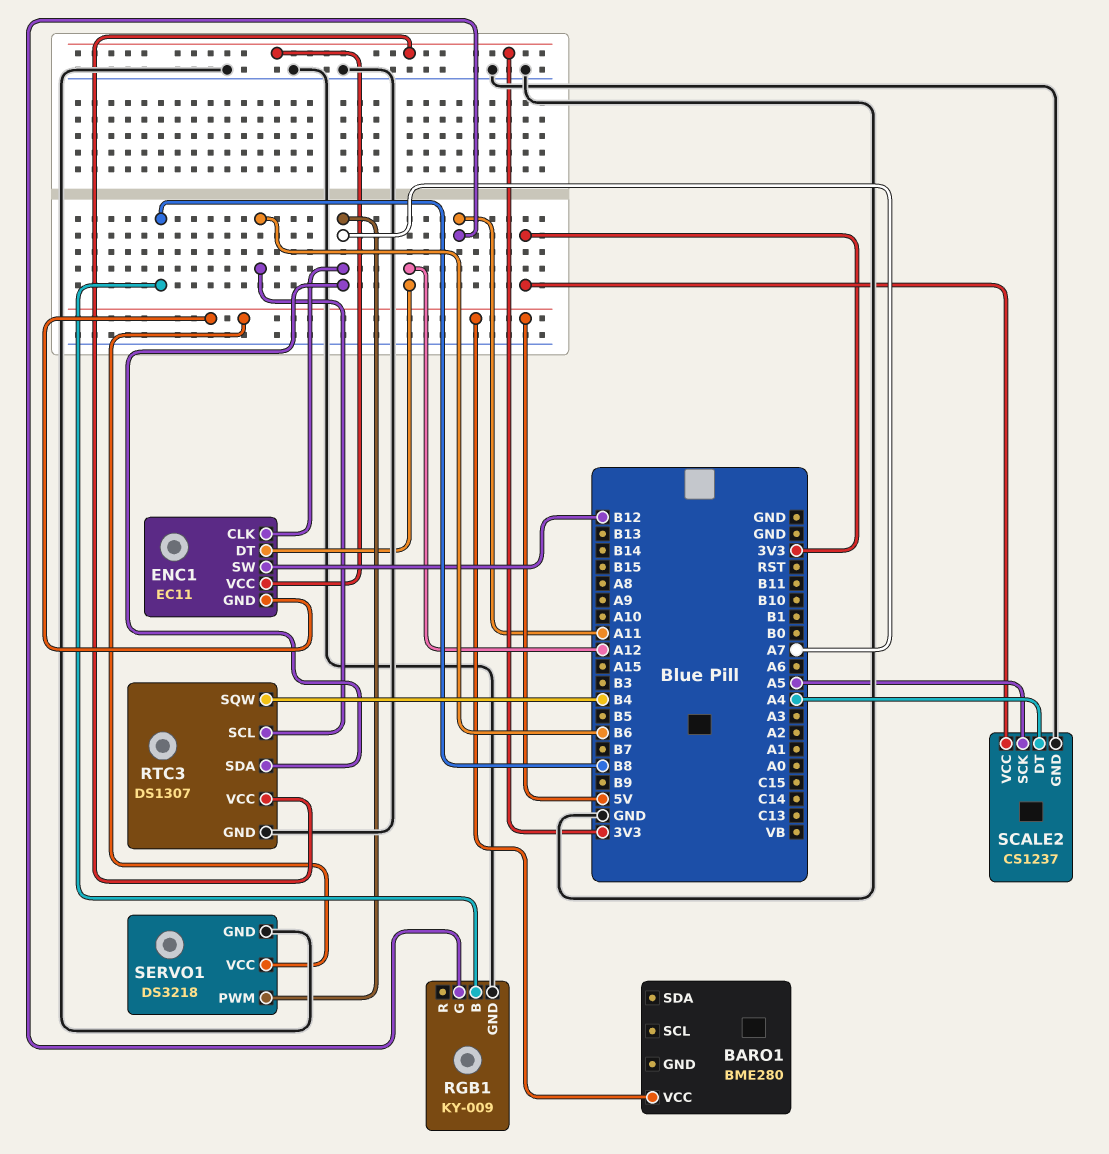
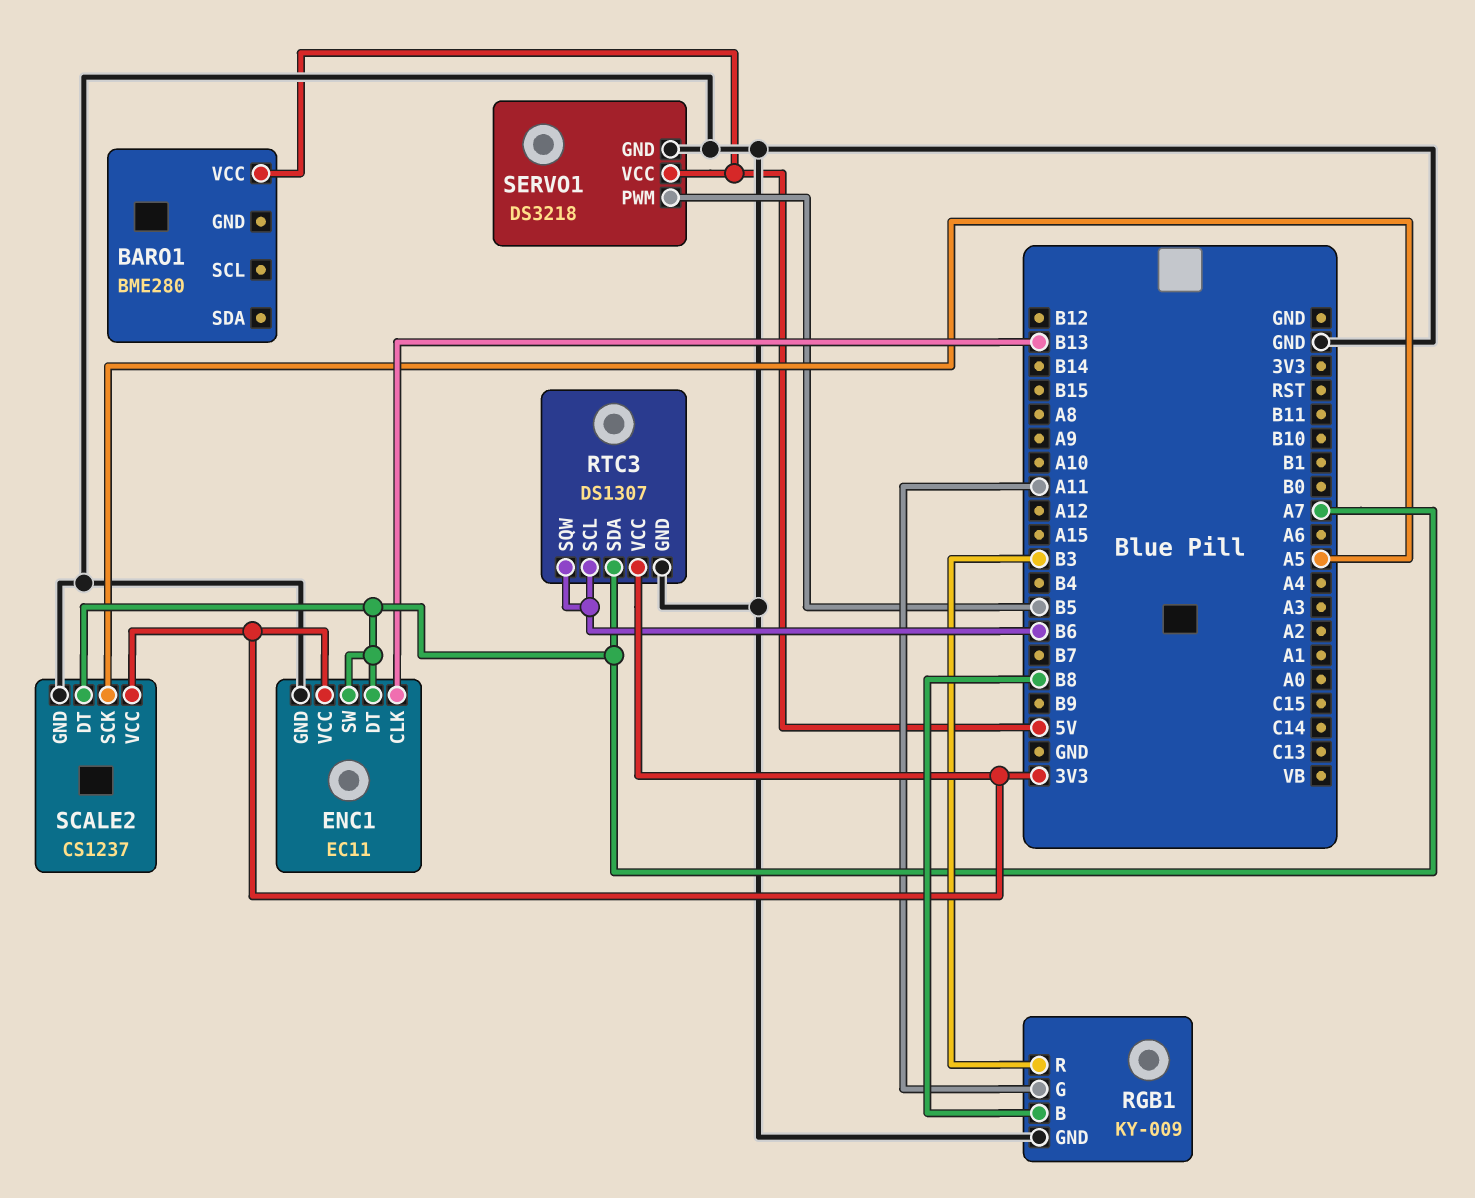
ENC1 pin CLK: A7 -> B13
ENC1 pin DT: A12 -> A7
ENC1 pin GND: 5V -> GND
ENC1 pin SW: B12 -> A7
RGB1 pin R: none -> B3
RTC3 pin SQW: B4 -> B6
SCALE2 pin DT: A4 -> A7
SERVO1 pin PWM: A7 -> B5

